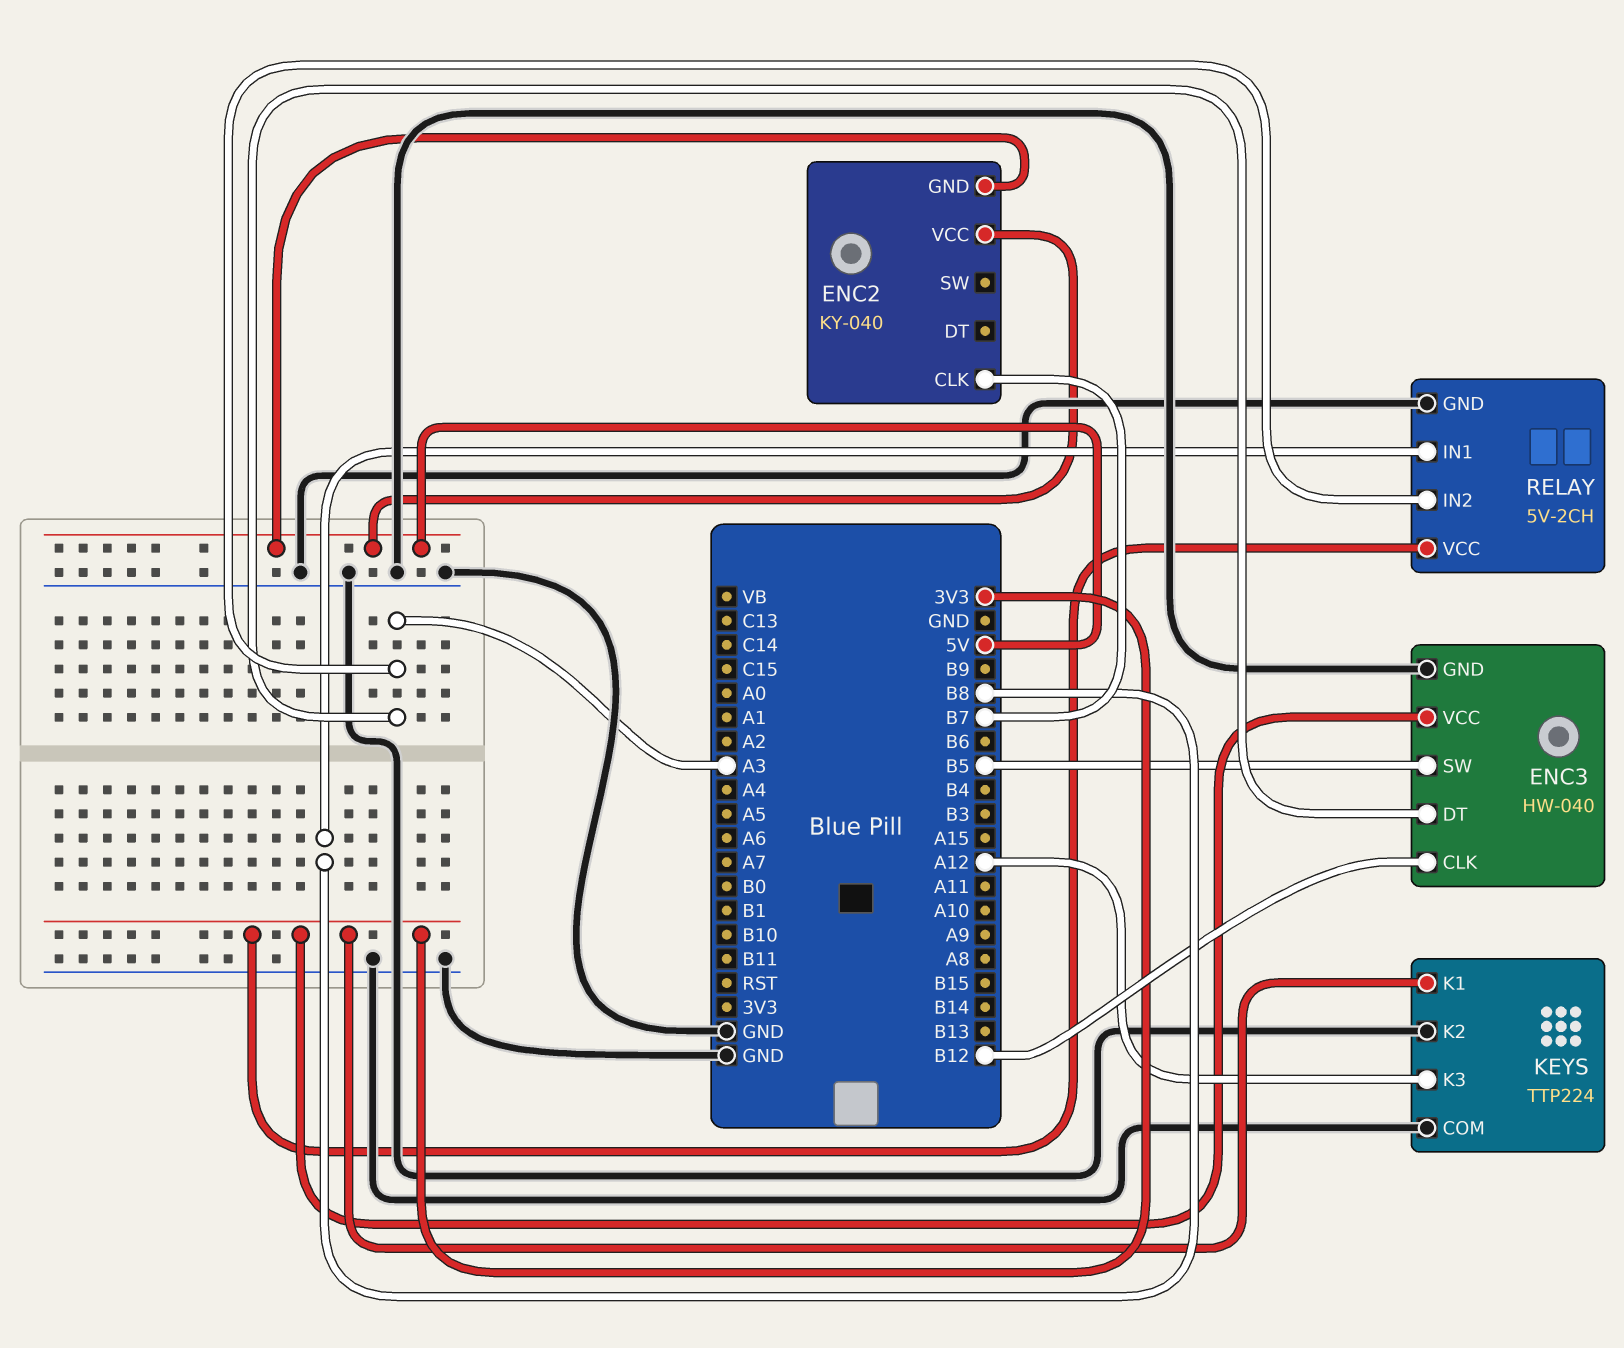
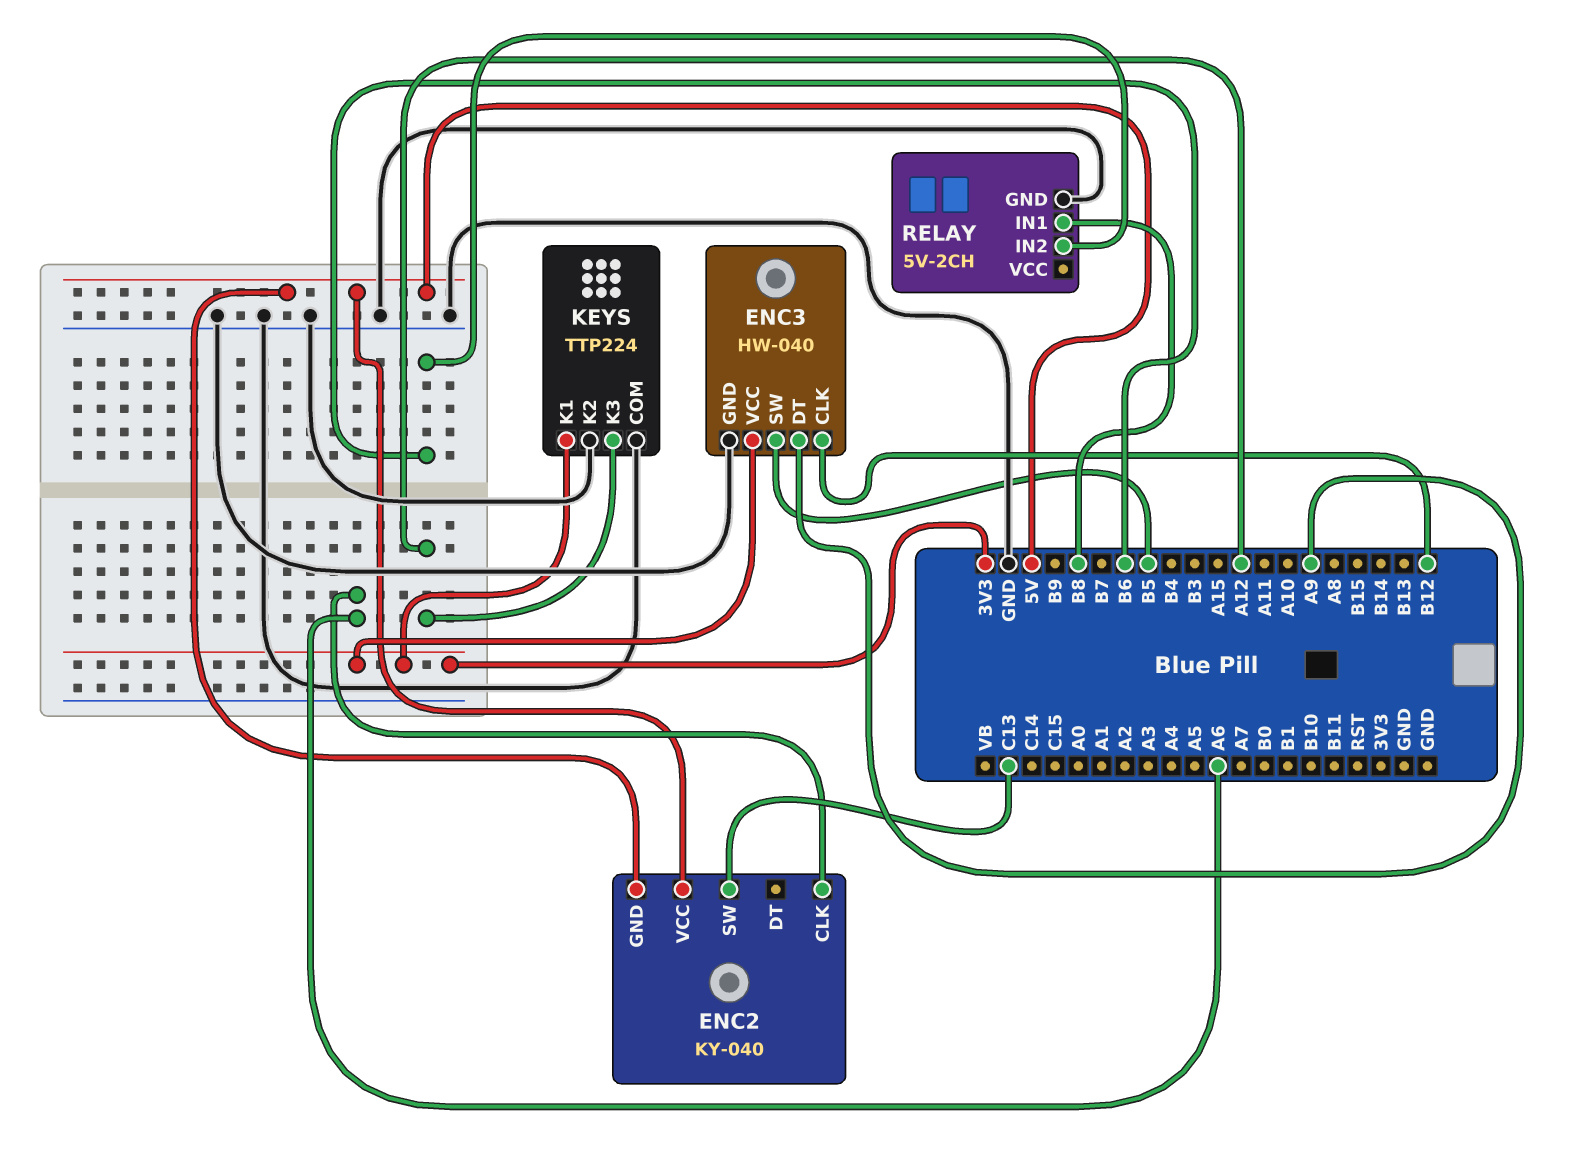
ENC2 pin CLK: B7 -> A6
ENC2 pin SW: none -> C13
ENC3 pin DT: A3 -> A9
RELAY pin IN2: A3 -> B6
RELAY pin VCC: 3V3 -> none

